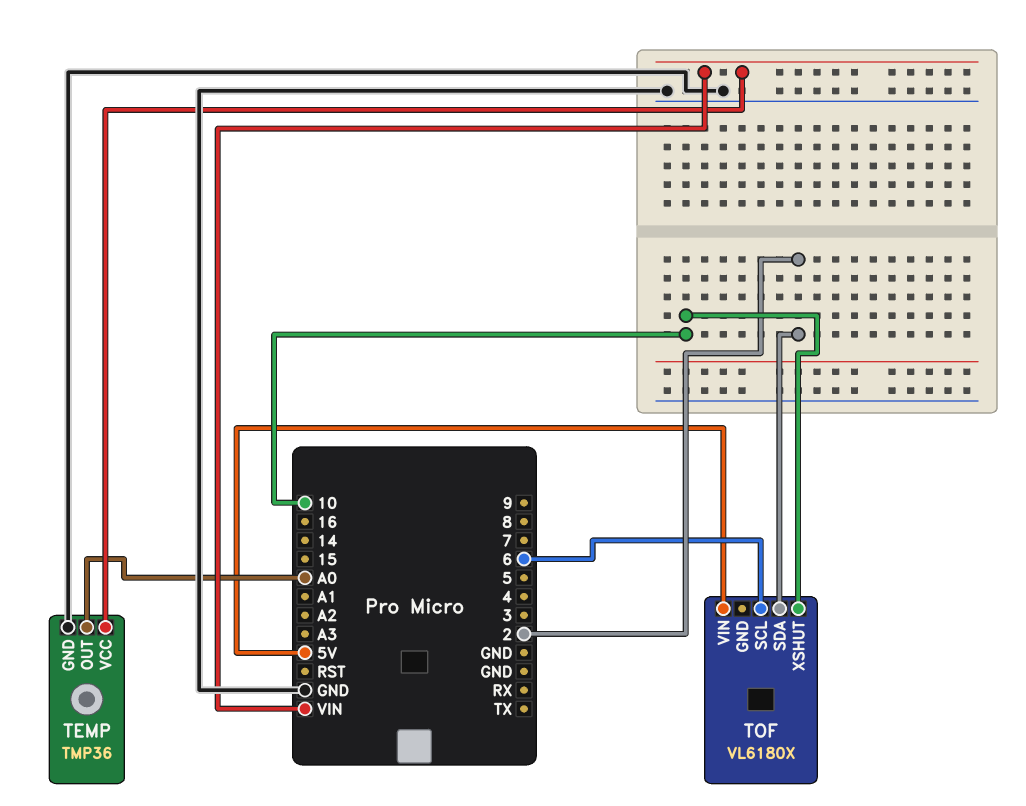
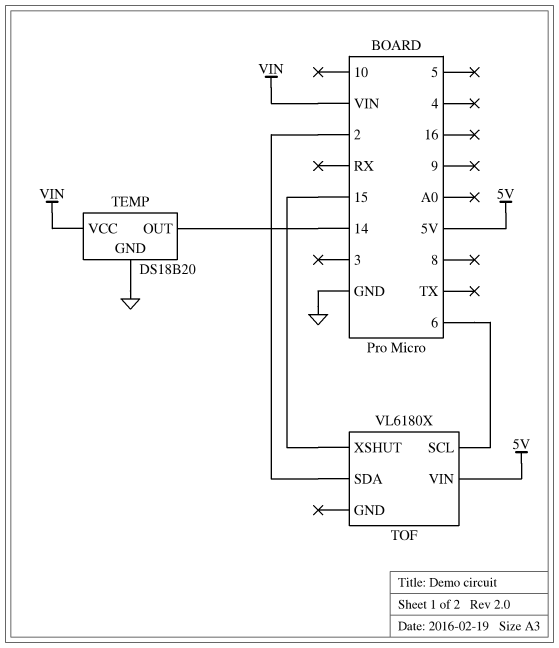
TEMP: TMP36 -> DS18B20
TEMP pin OUT: A0 -> 14
TOF pin XSHUT: 10 -> 15

